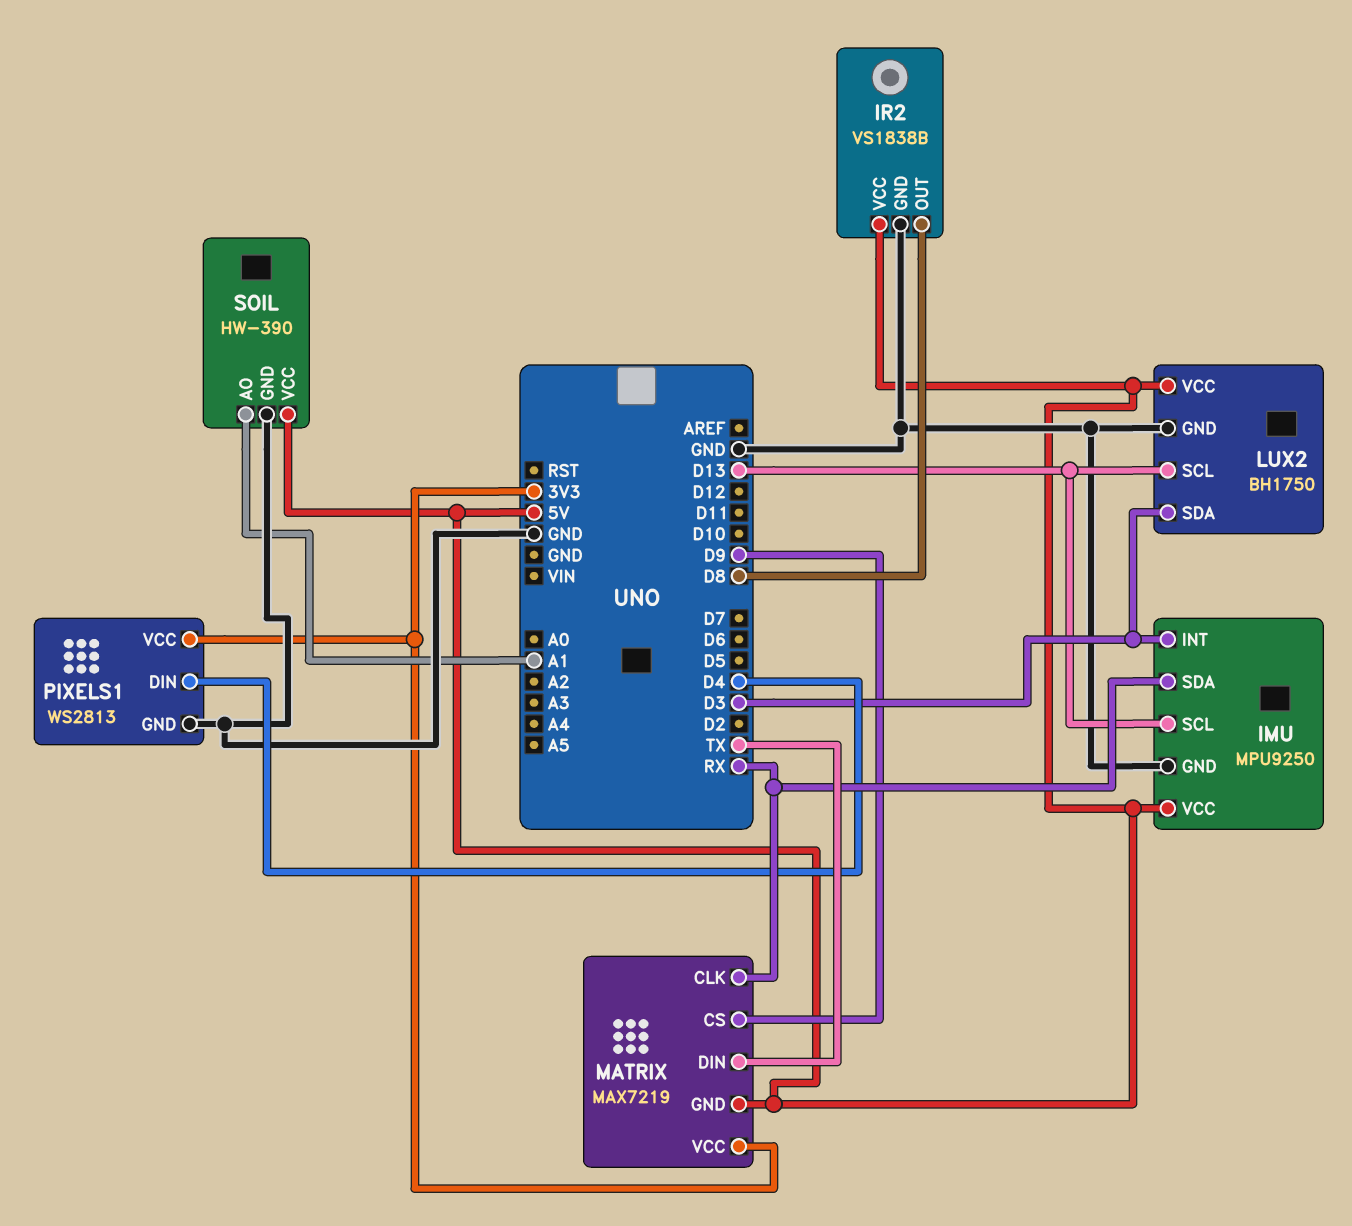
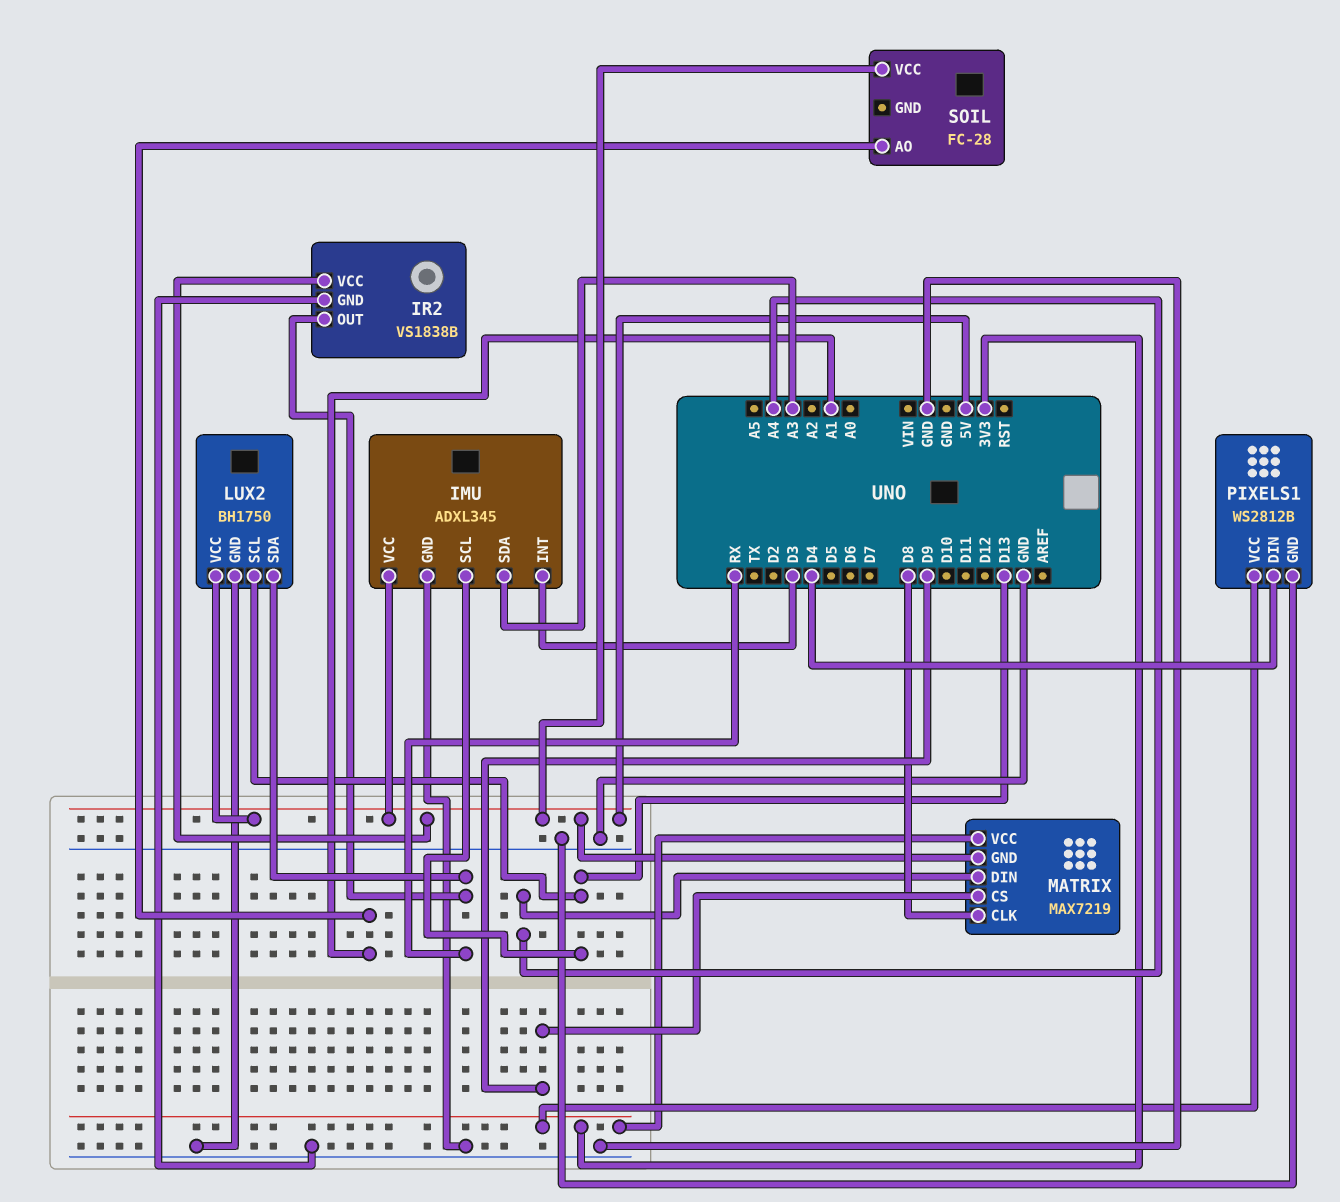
IMU: MPU9250 -> ADXL345
IMU pin SDA: RX -> A3
IR2 pin OUT: D8 -> RX
LUX2 pin SDA: D3 -> RX
MATRIX pin CLK: RX -> D8
MATRIX pin DIN: TX -> A4
PIXELS1: WS2813 -> WS2812B
SOIL: HW-390 -> FC-28
SOIL pin GND: GND -> none

